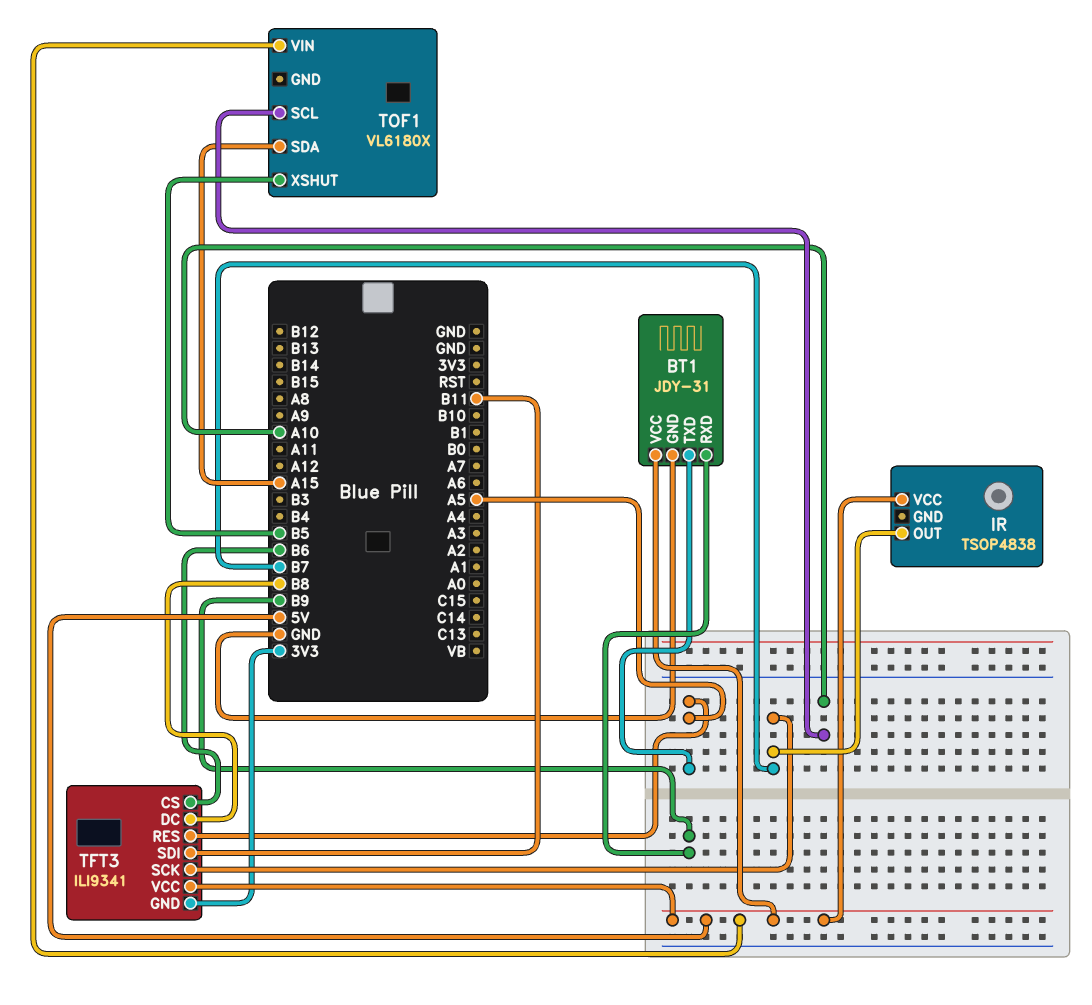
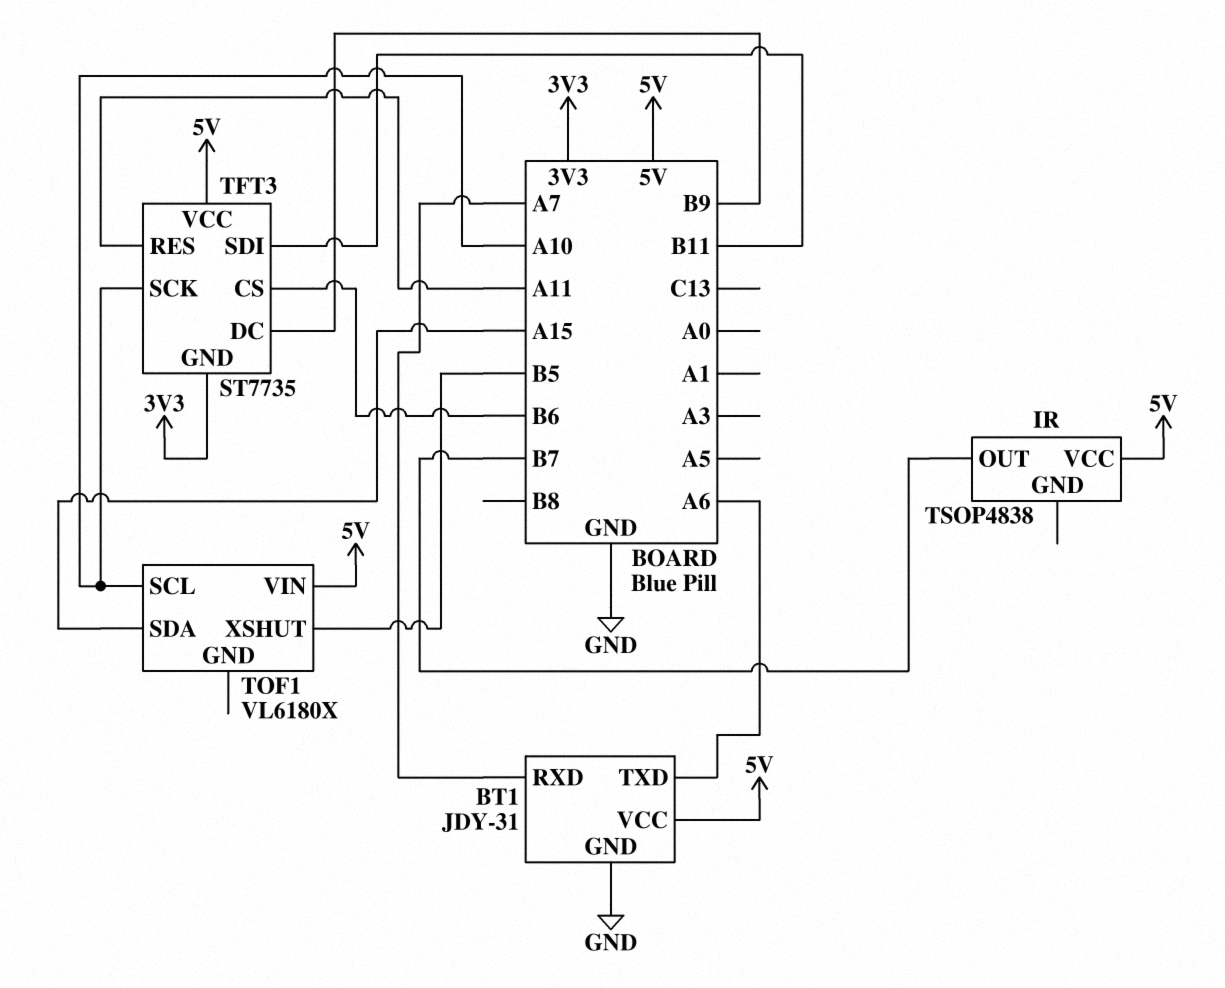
BT1 pin RXD: B9 -> A7
BT1 pin TXD: A5 -> A6
TFT3: ILI9341 -> ST7735
TFT3 pin DC: B8 -> B9
TFT3 pin RES: A5 -> A11
TFT3 pin SCK: B7 -> A10

